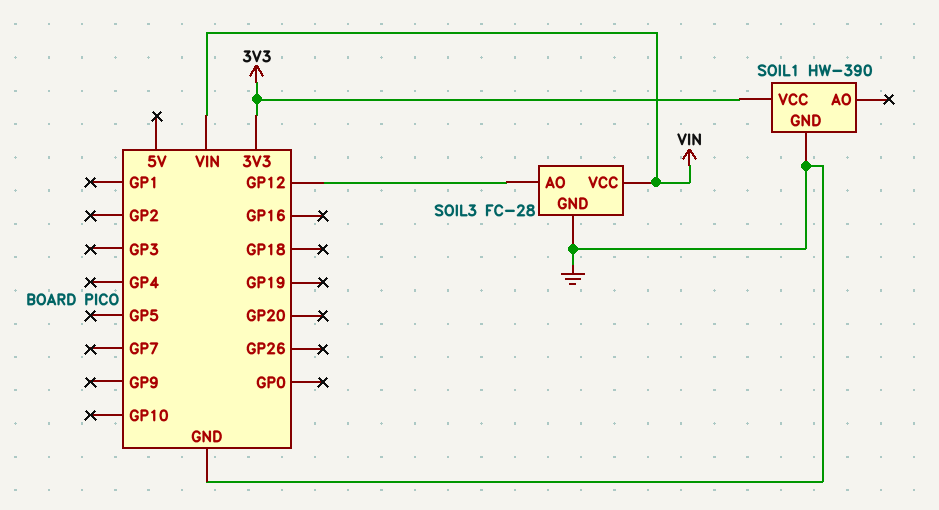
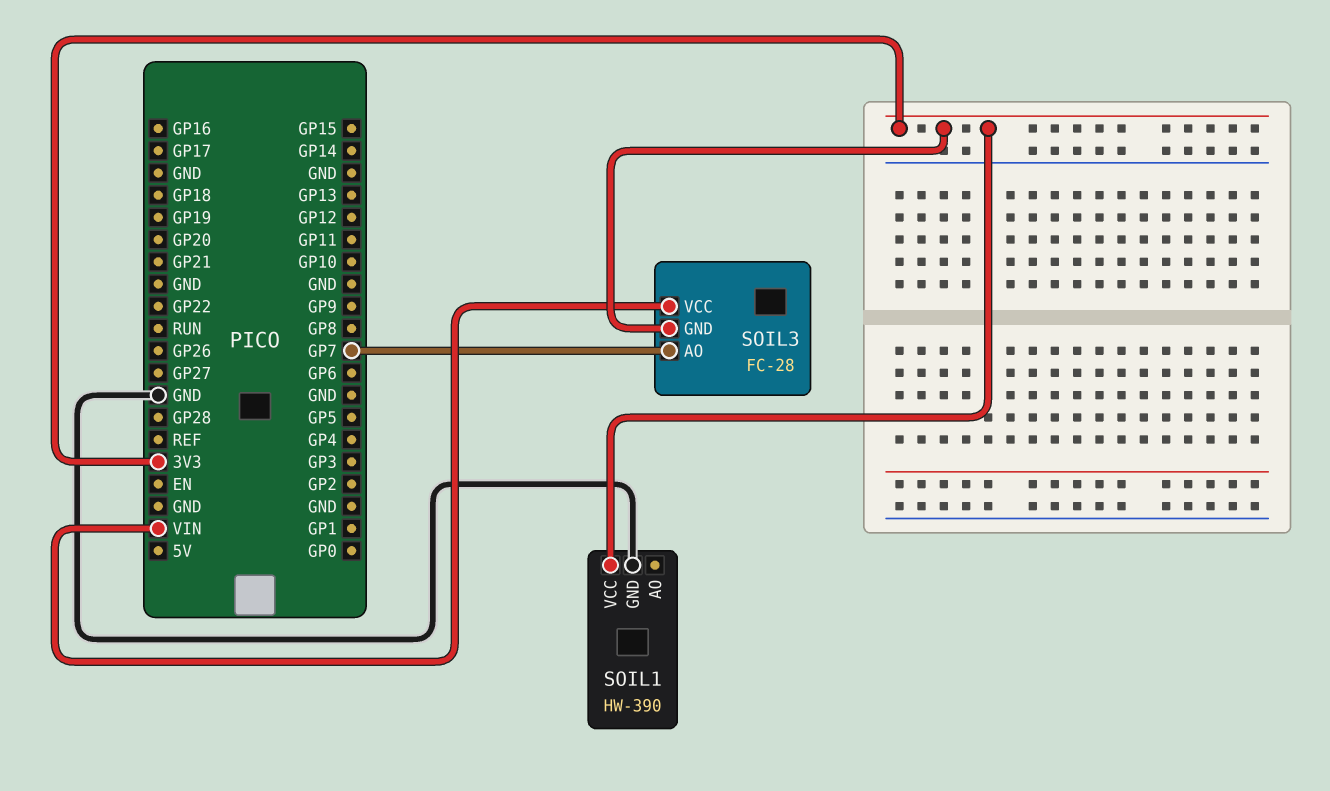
SOIL3 pin AO: GP12 -> GP7
SOIL3 pin GND: GND -> 3V3

